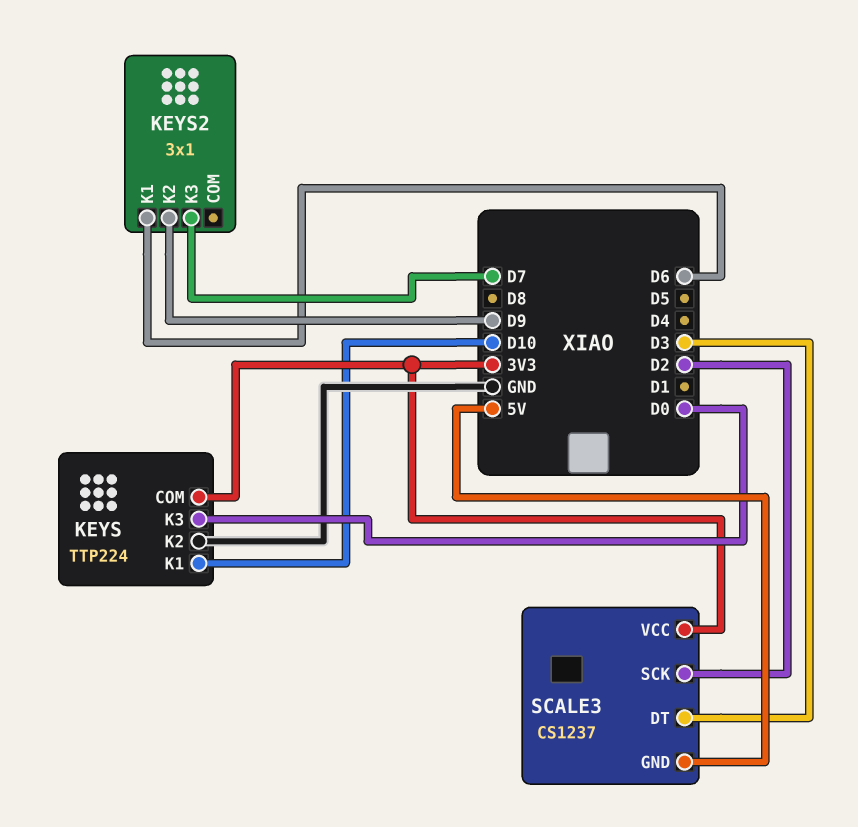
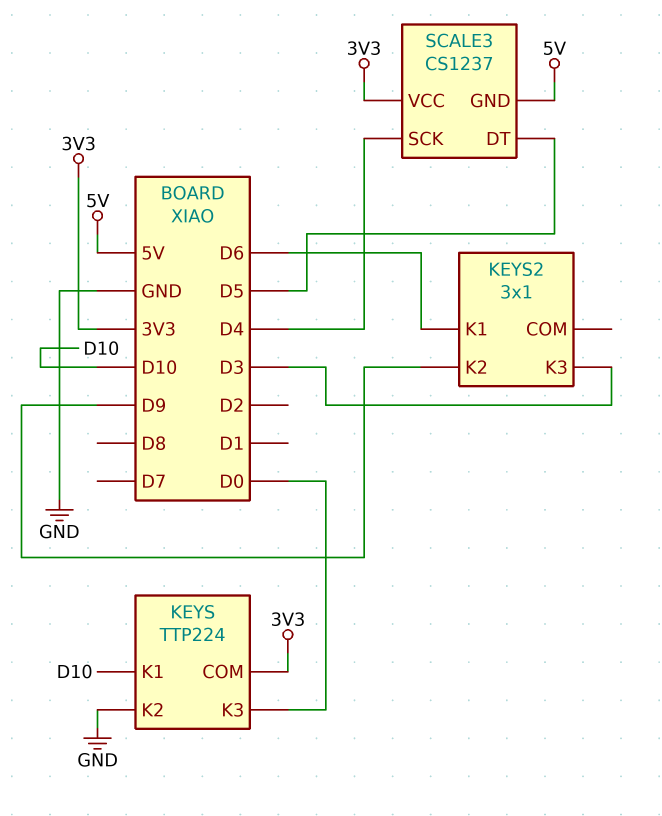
KEYS2 pin K3: D7 -> D3
SCALE3 pin DT: D3 -> D5
SCALE3 pin SCK: D2 -> D4

